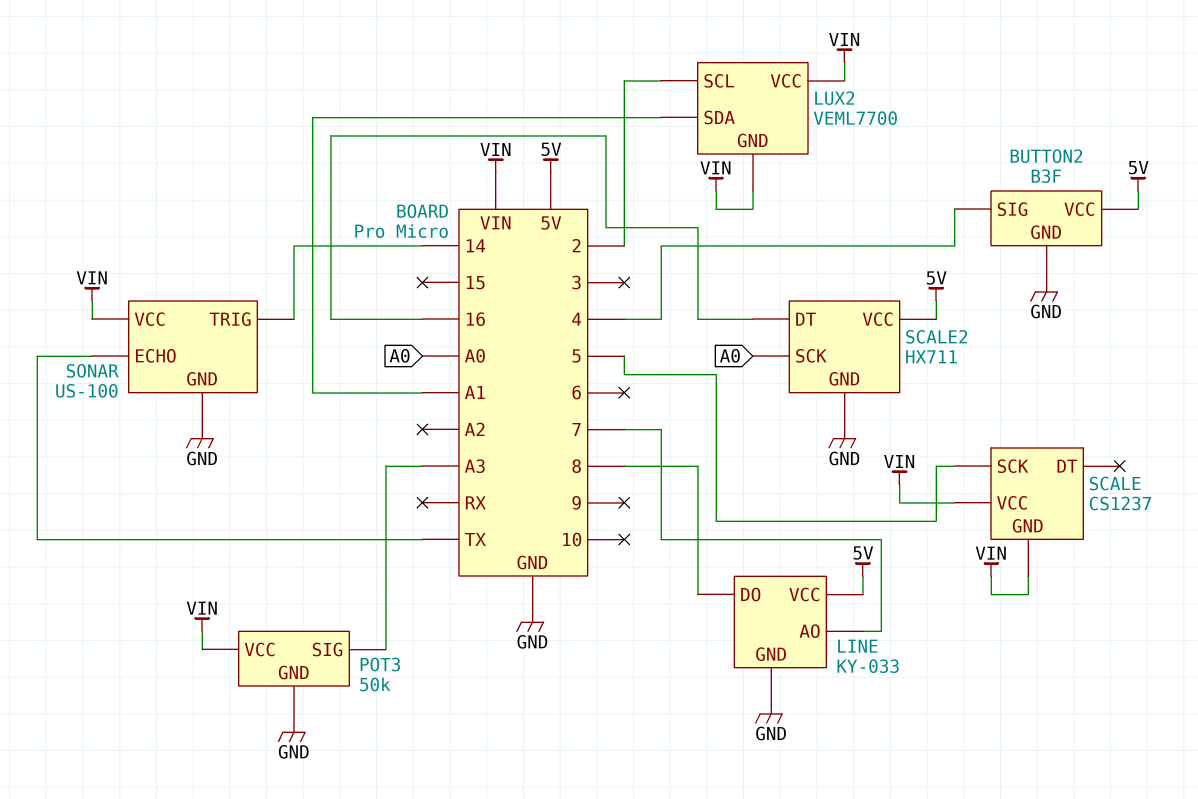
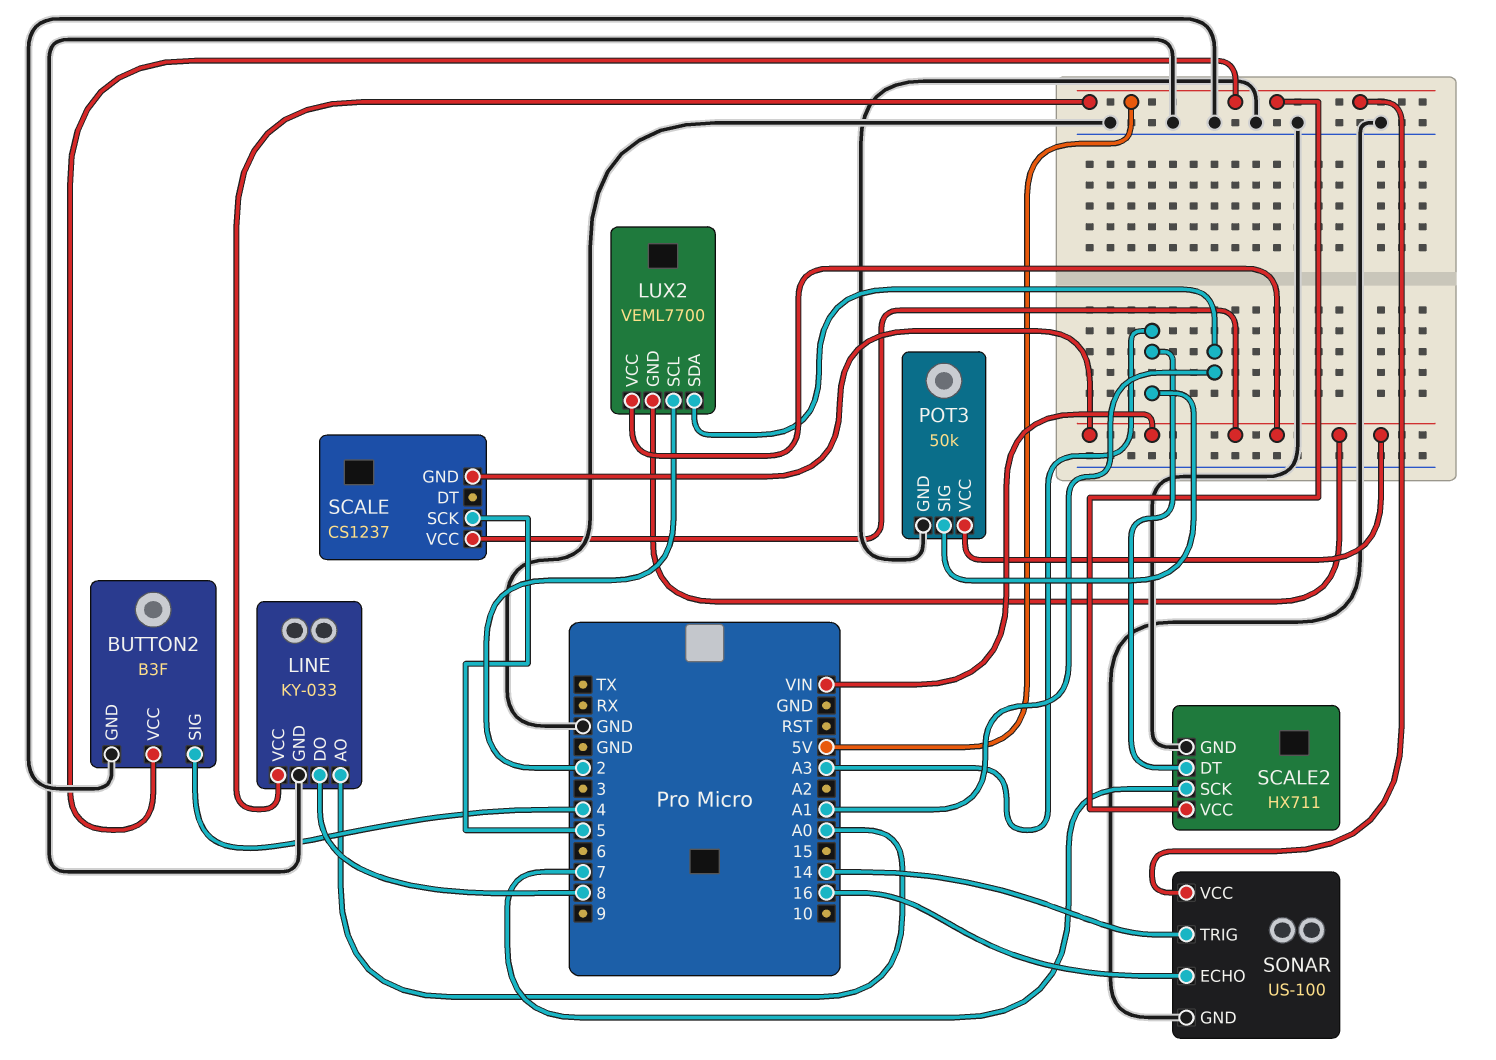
LINE pin AO: 7 -> A0
SCALE2 pin DT: 16 -> A3
SCALE2 pin SCK: A0 -> 7
SONAR pin ECHO: TX -> 16
SONAR pin VCC: VIN -> 5V

